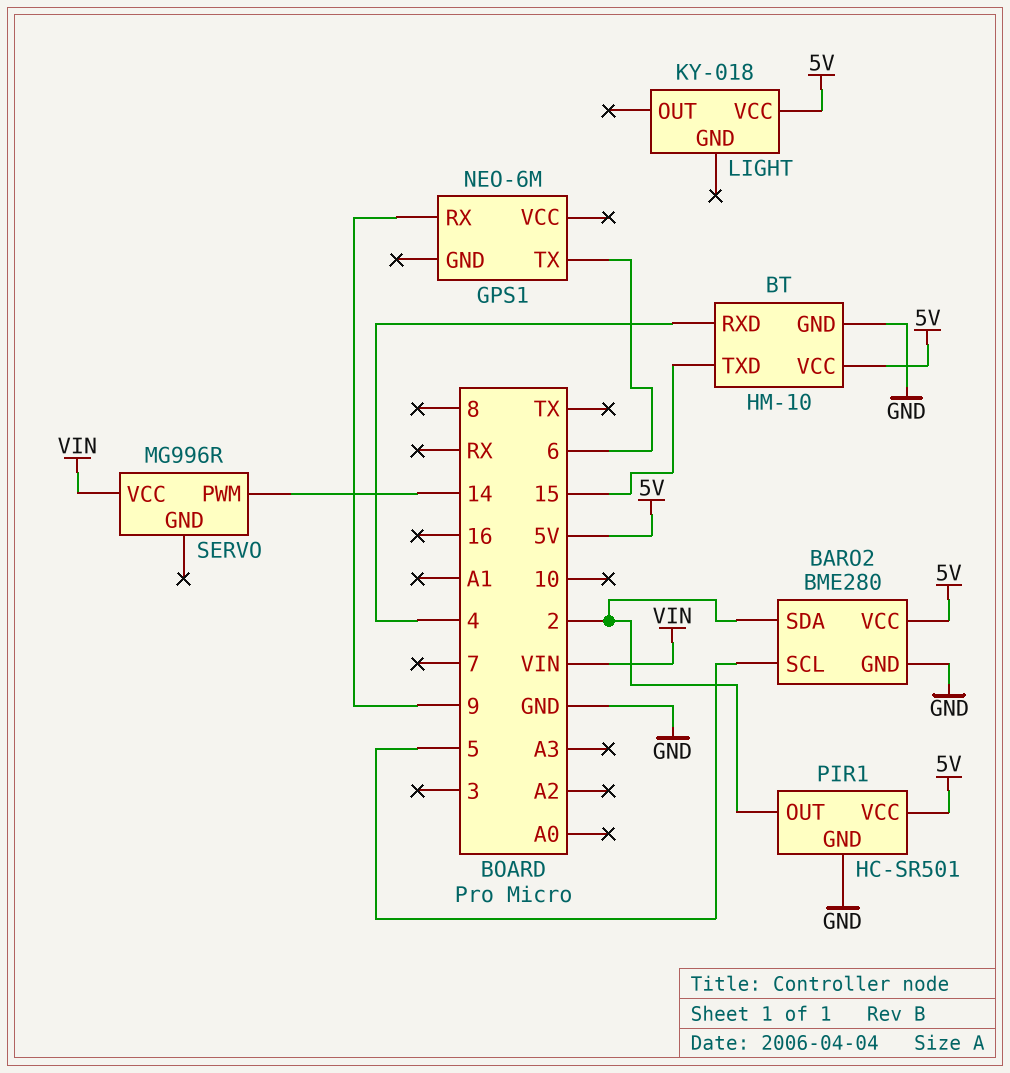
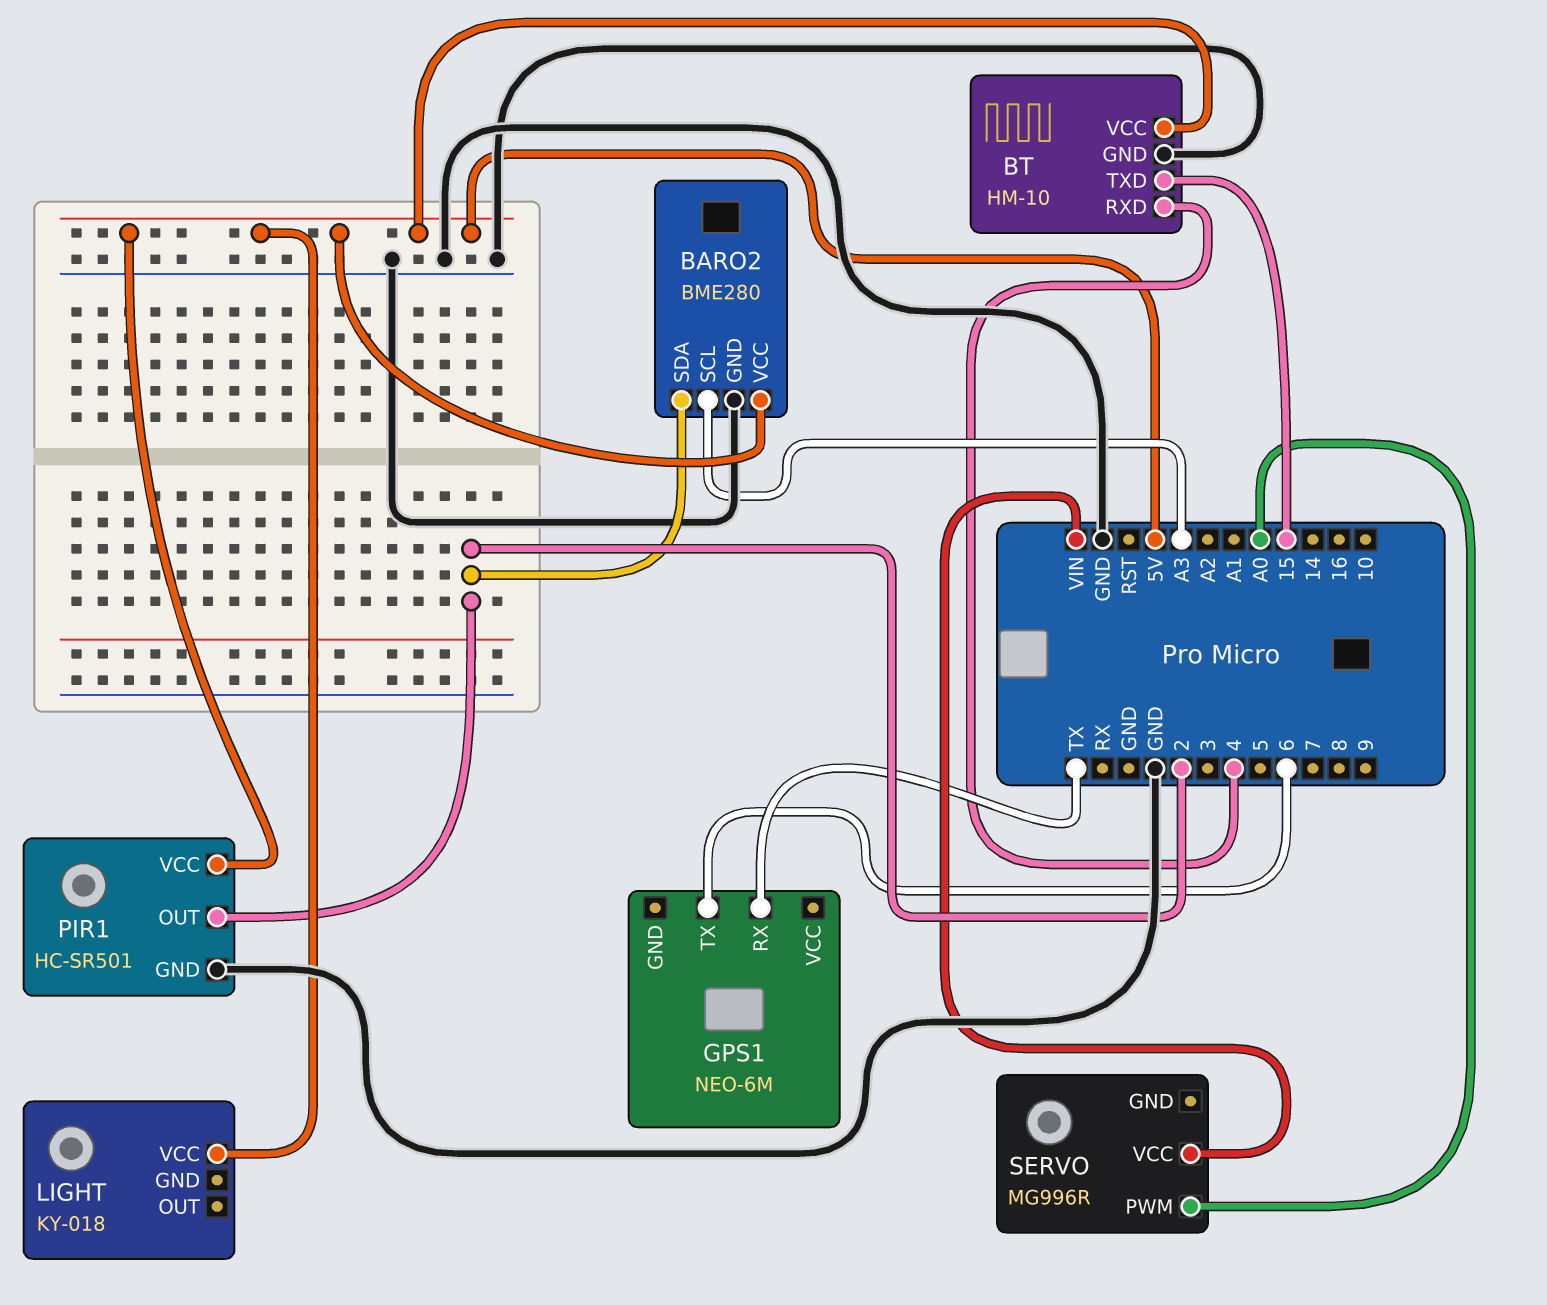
BARO2 pin SCL: 5 -> A3
GPS1 pin RX: 9 -> TX
SERVO pin PWM: 14 -> A0

